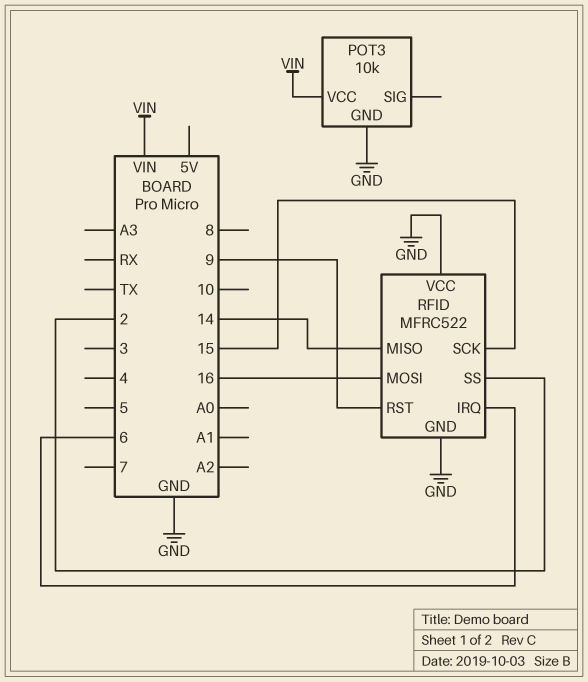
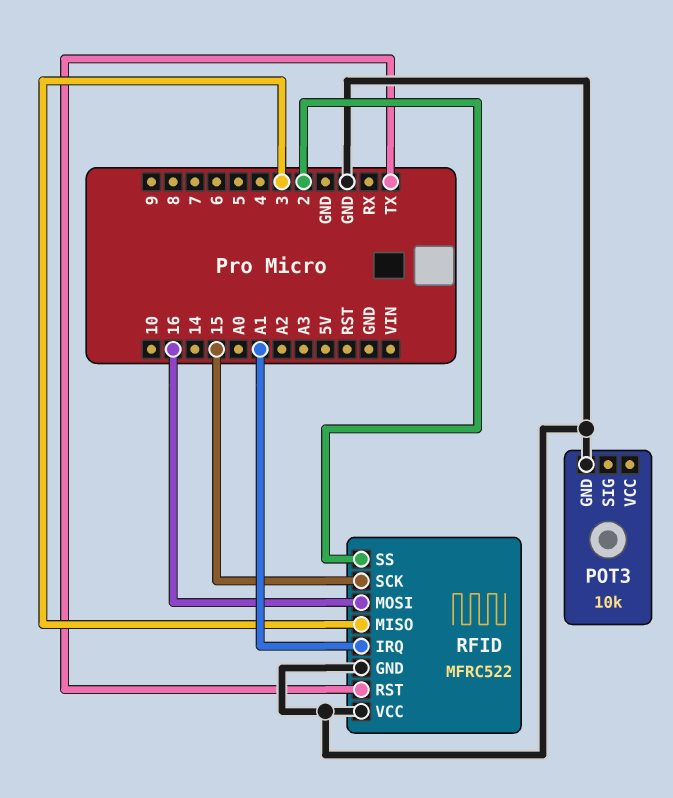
POT3 pin VCC: VIN -> none
RFID pin IRQ: 6 -> A1
RFID pin MISO: 14 -> 3
RFID pin RST: 9 -> TX

